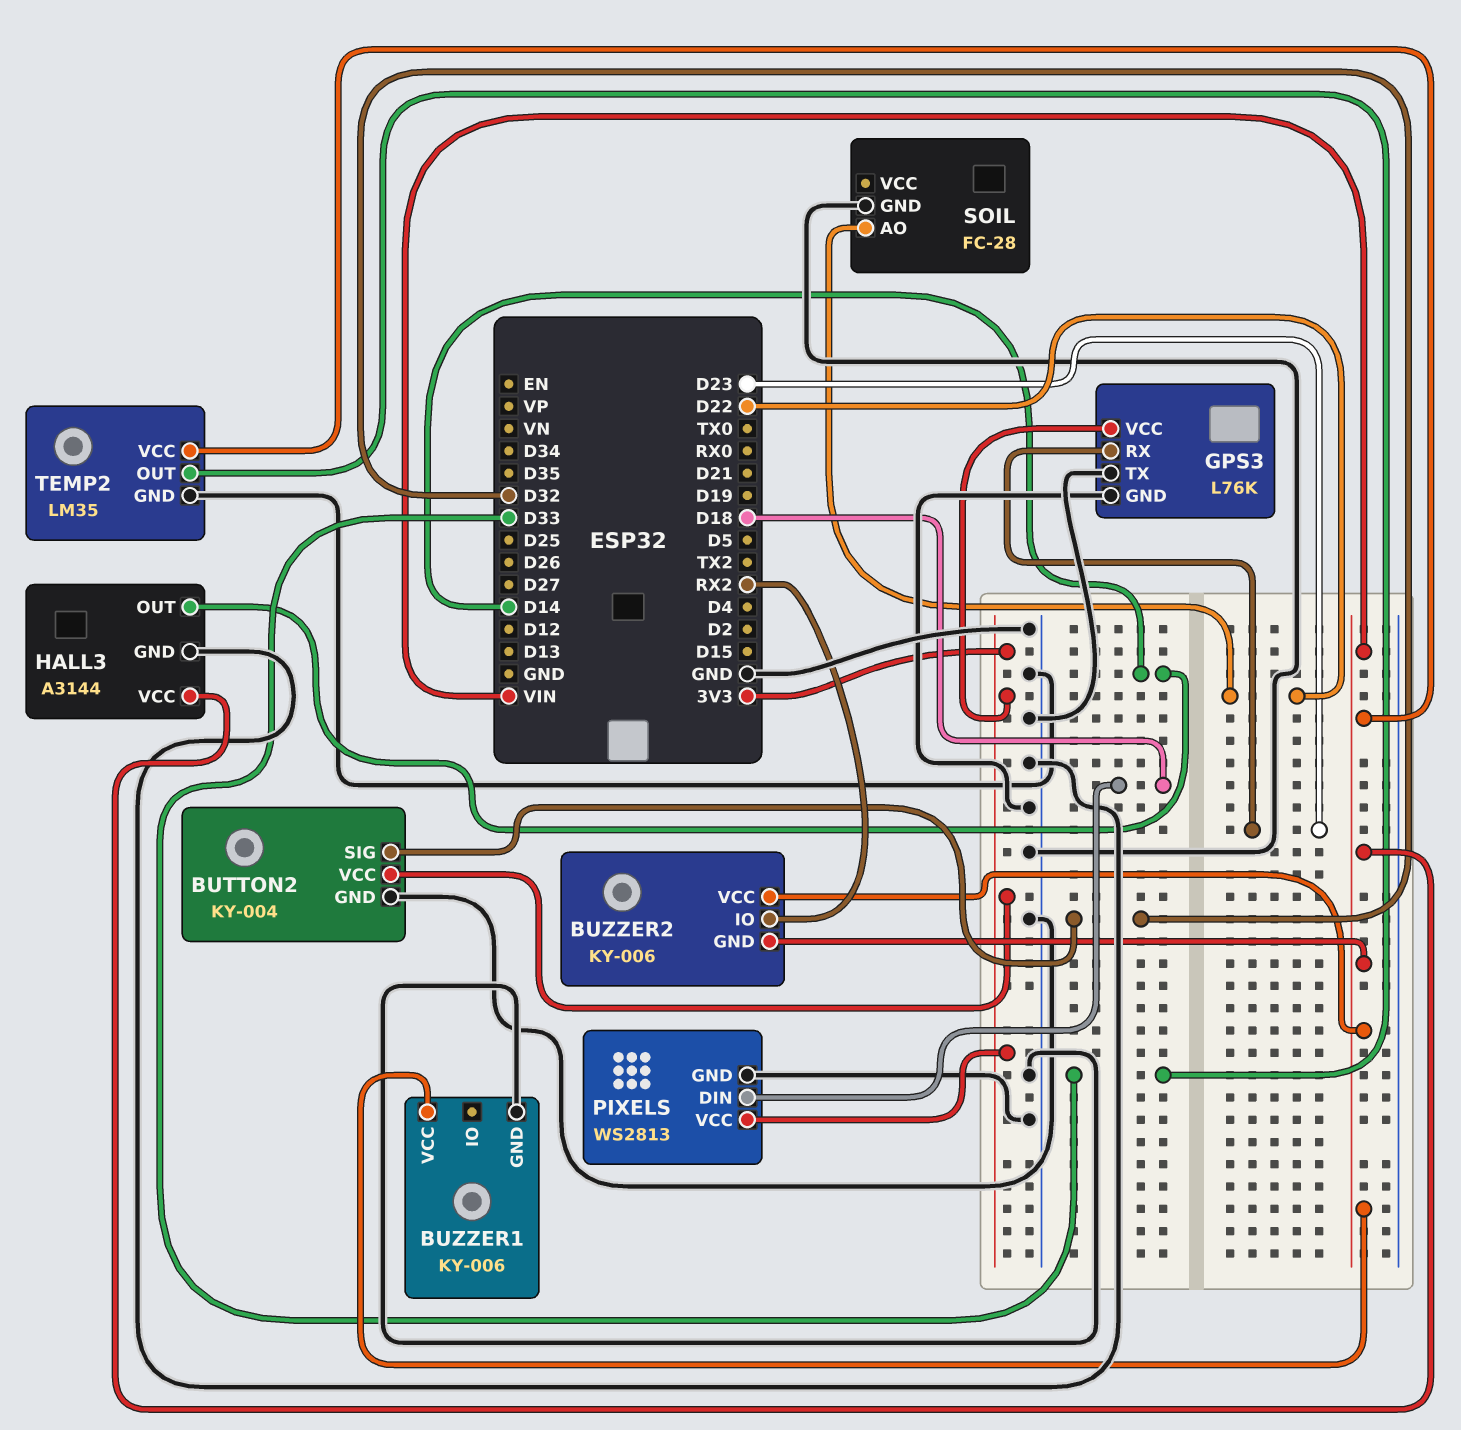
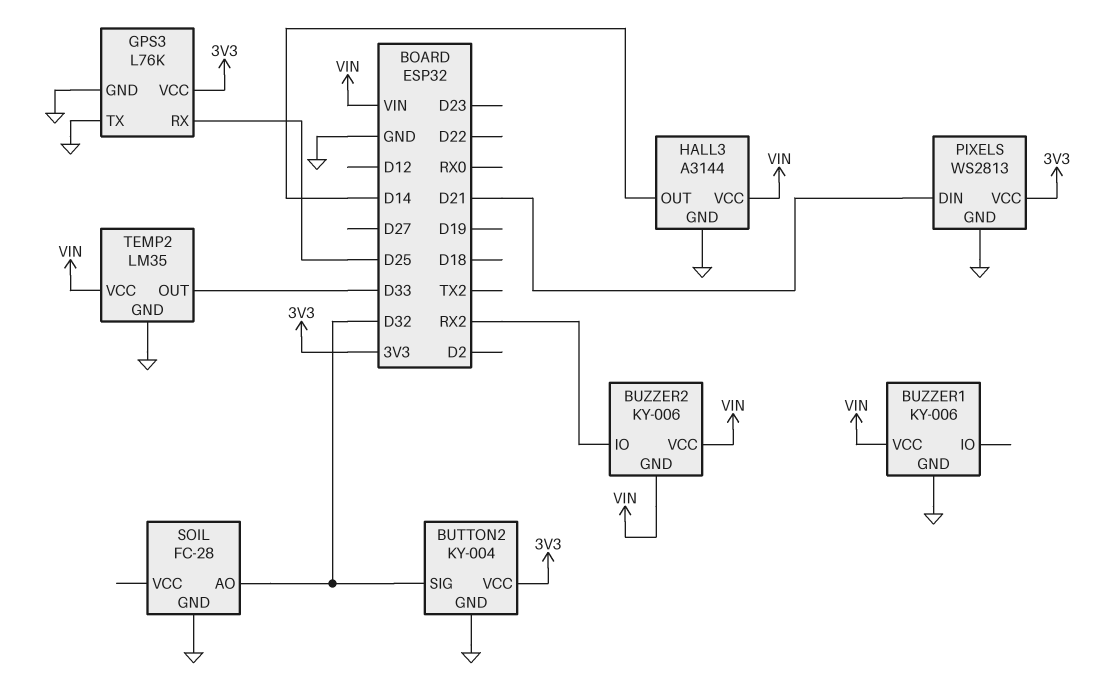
GPS3 pin RX: D23 -> D25
PIXELS pin DIN: D18 -> D21
SOIL pin AO: D22 -> D32

